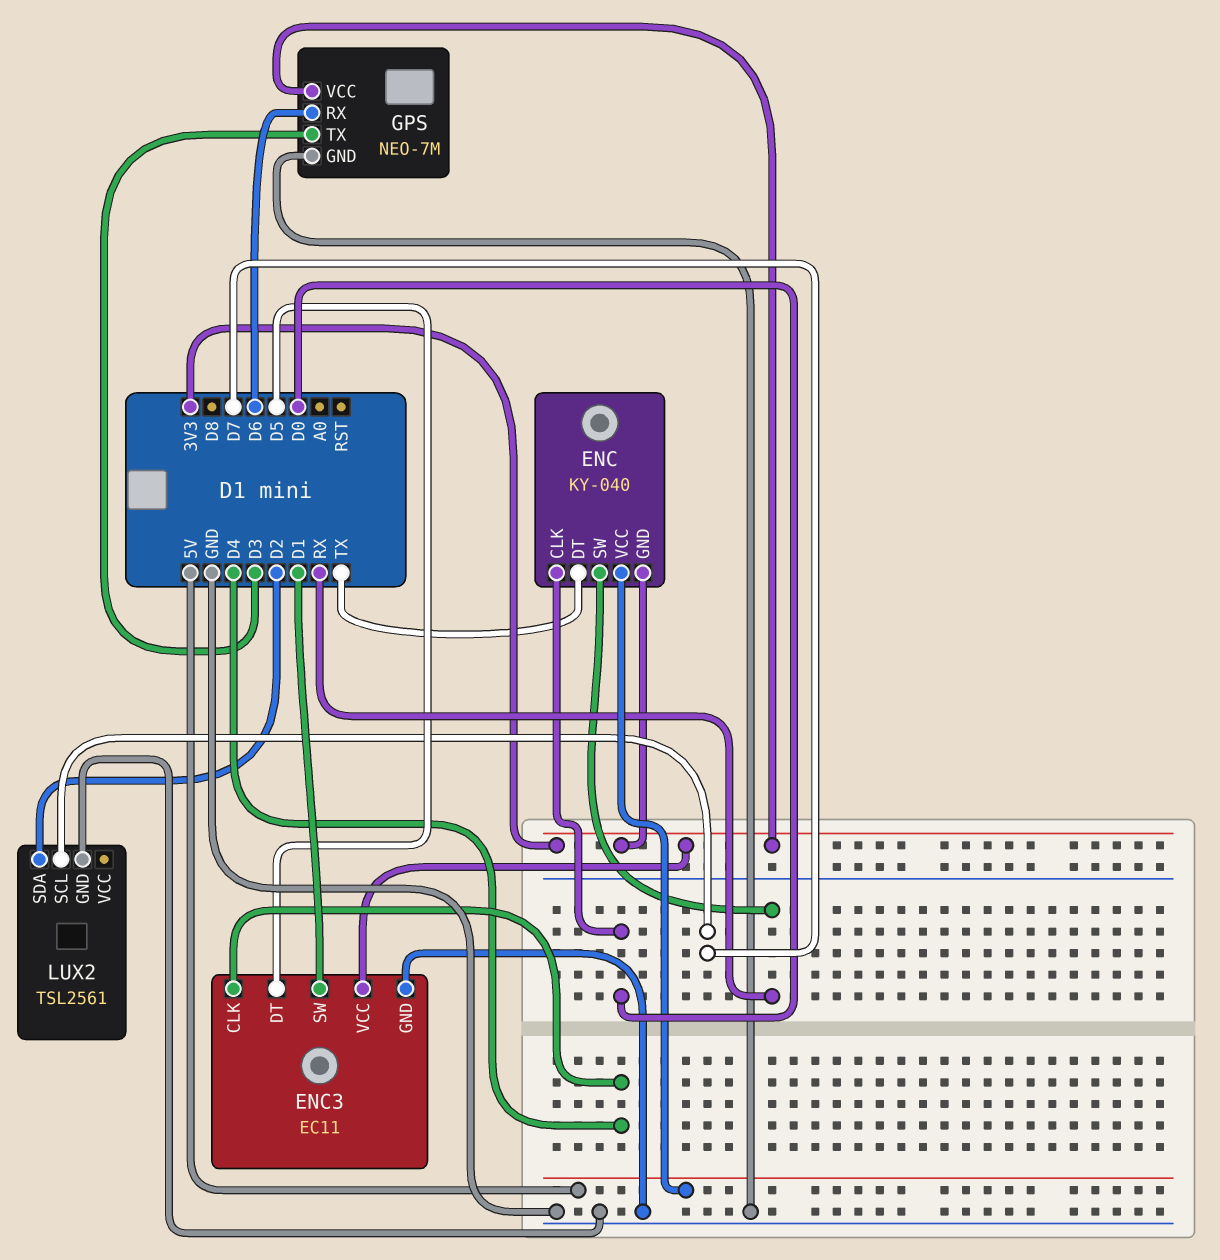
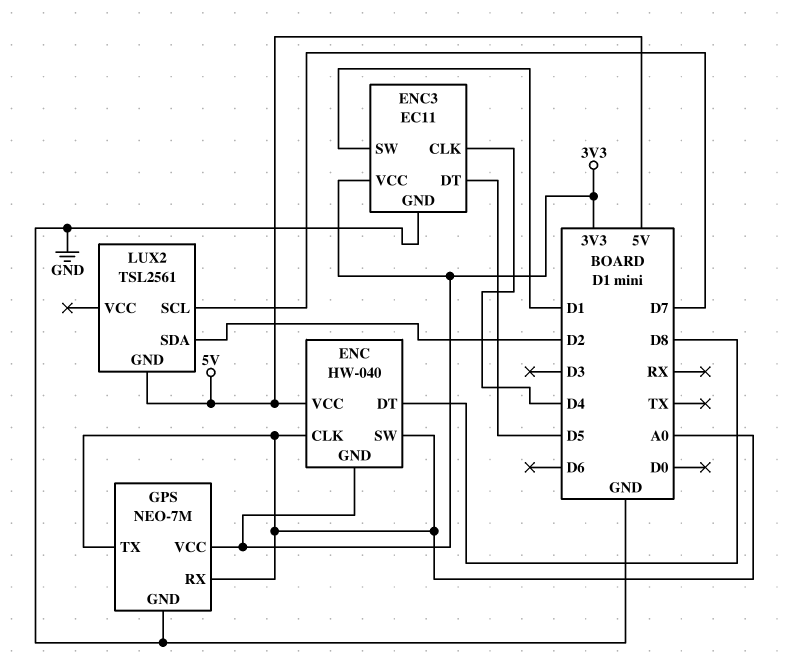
ENC: KY-040 -> HW-040
ENC pin CLK: D0 -> A0
ENC pin DT: TX -> D8
ENC pin SW: RX -> A0
GPS pin RX: D6 -> A0
GPS pin TX: D3 -> A0
LUX2 pin GND: GND -> 5V

